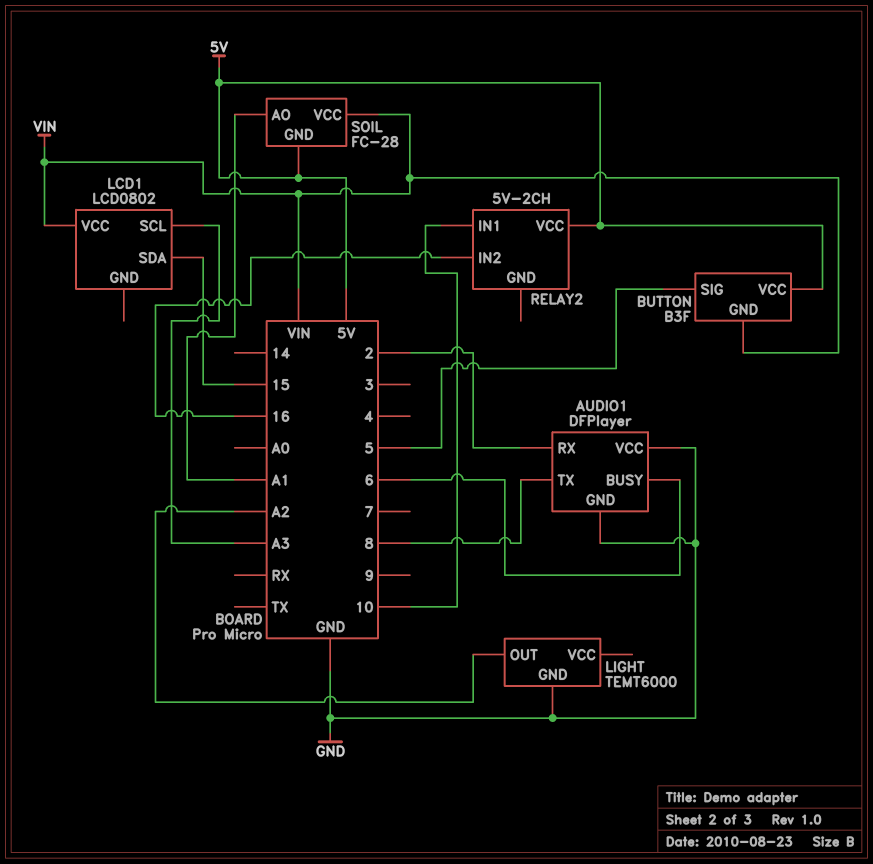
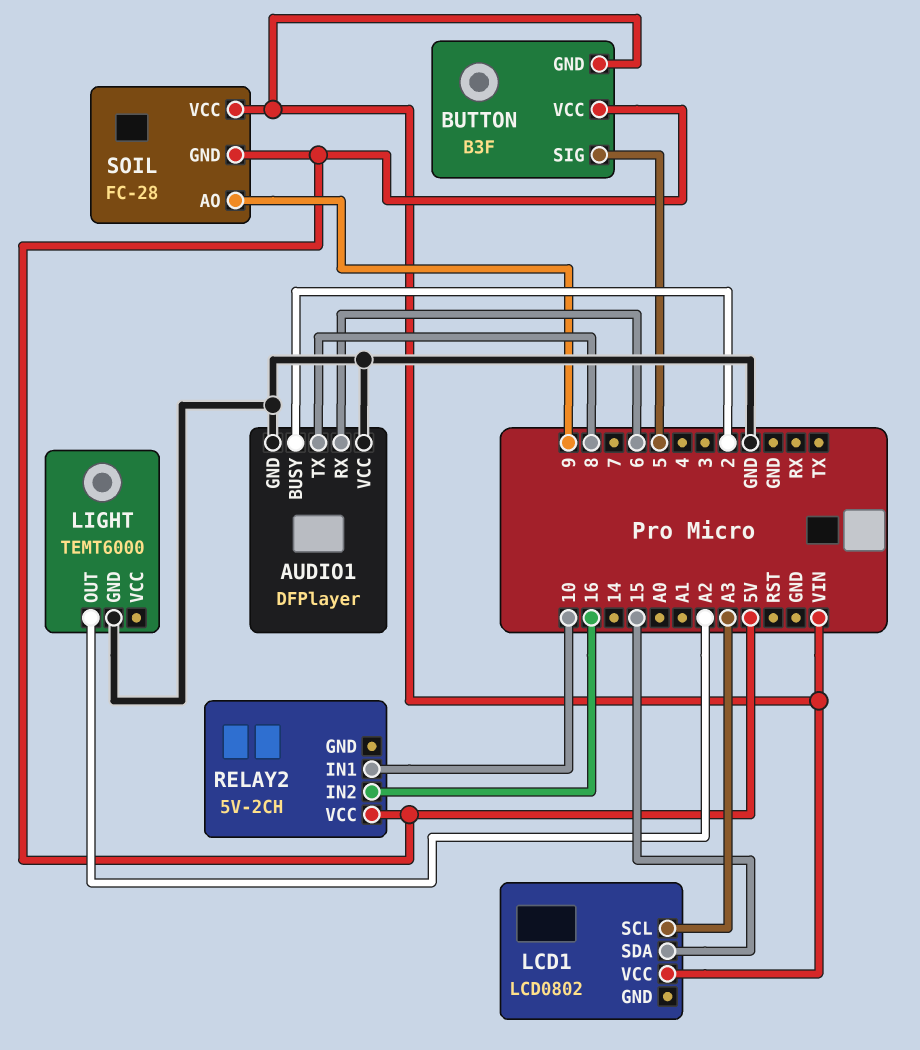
AUDIO1 pin BUSY: 6 -> 2
AUDIO1 pin RX: 2 -> 6
SOIL pin AO: A1 -> 9

